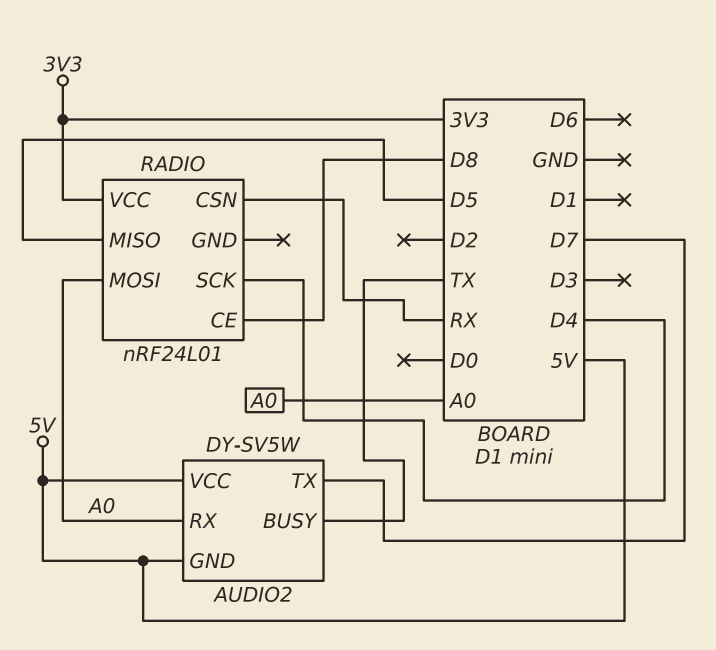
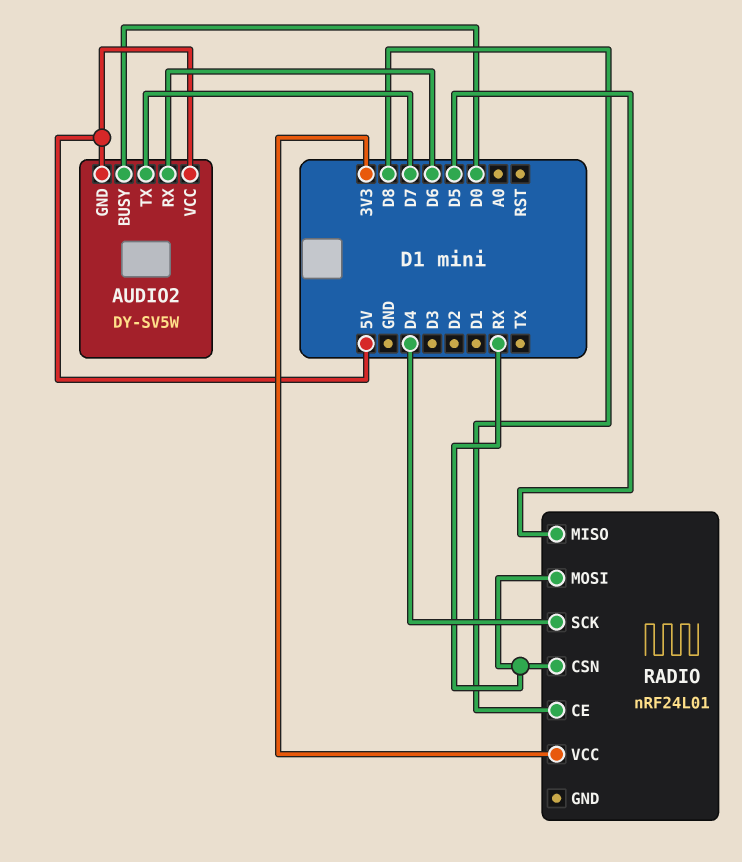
AUDIO2 pin BUSY: TX -> D0
AUDIO2 pin RX: A0 -> D6
RADIO pin MOSI: A0 -> RX

